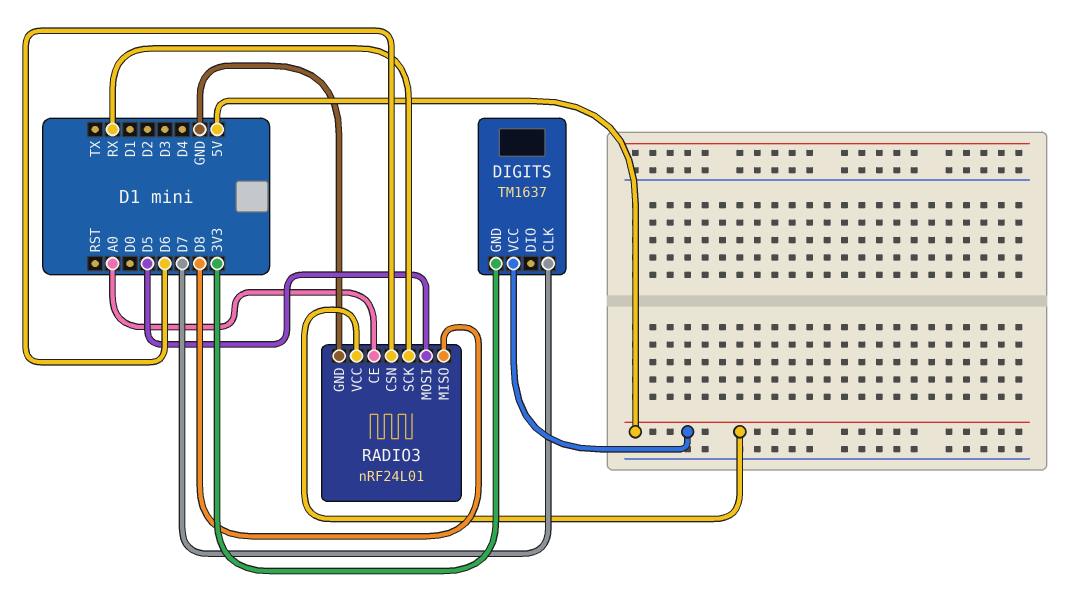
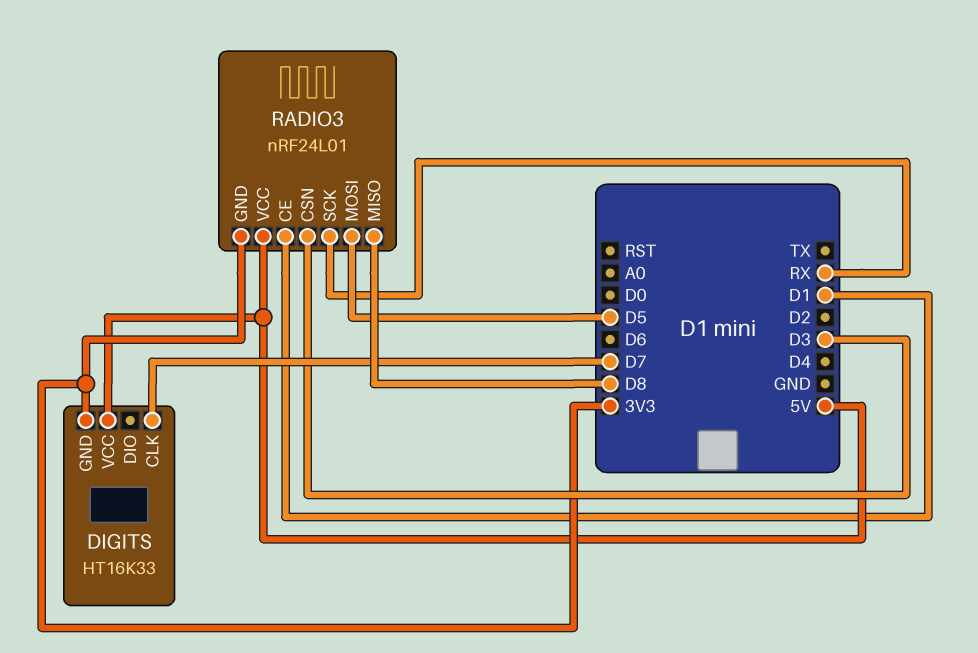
DIGITS: TM1637 -> HT16K33
RADIO3 pin CE: A0 -> D1
RADIO3 pin CSN: D6 -> D3
RADIO3 pin GND: GND -> 3V3

